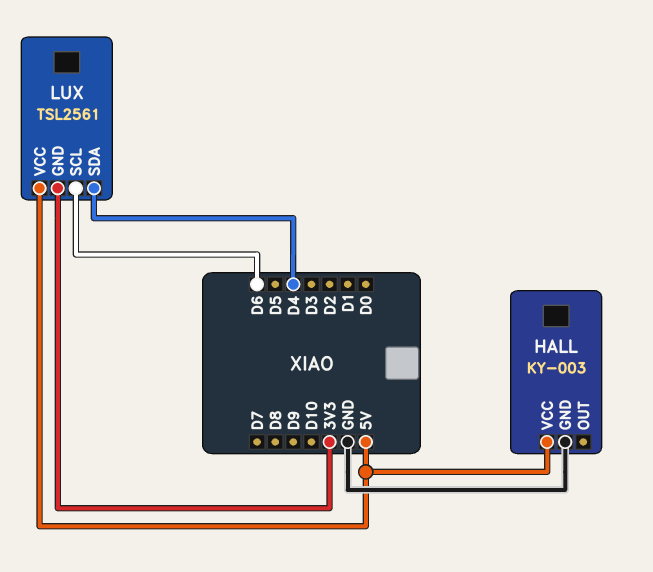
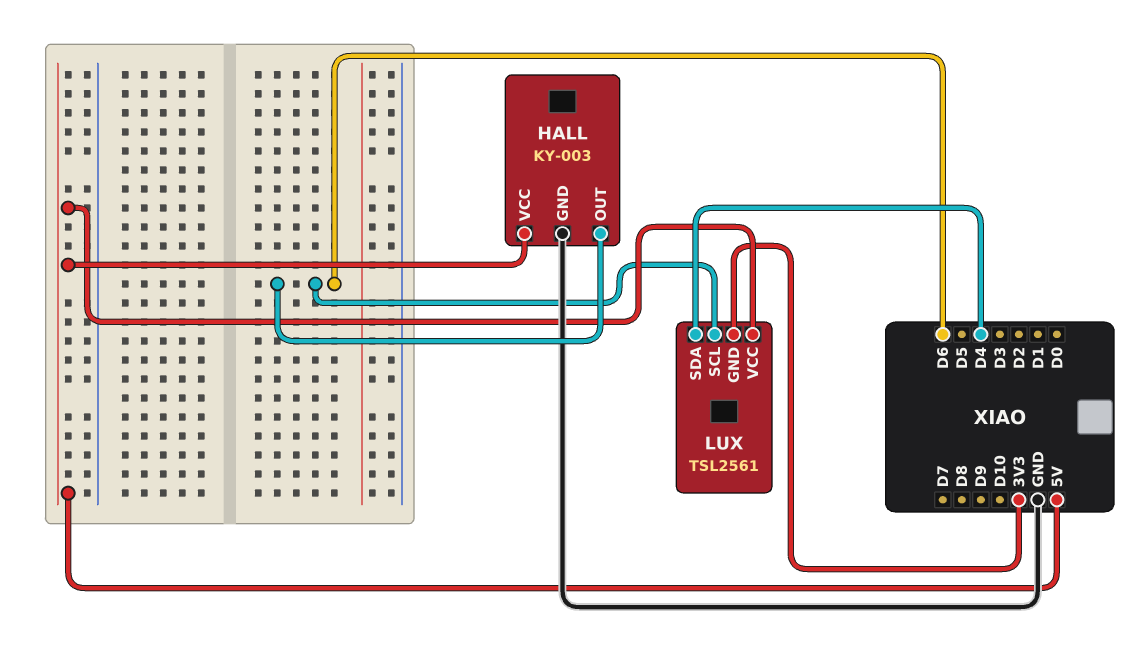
HALL pin OUT: none -> D6

